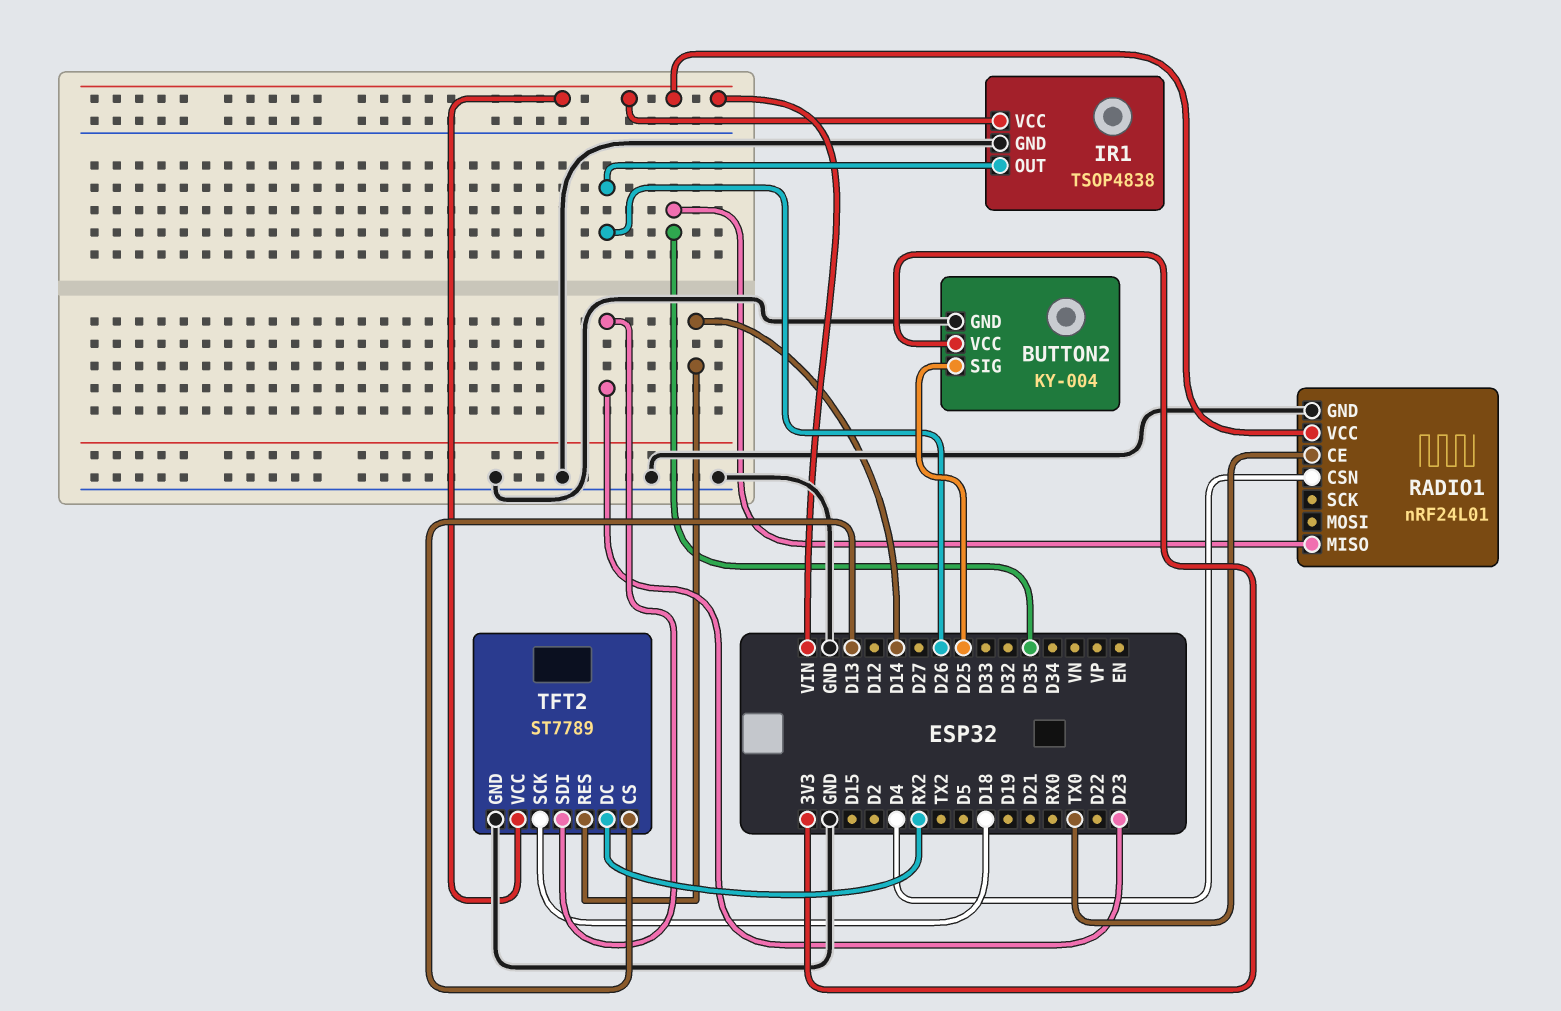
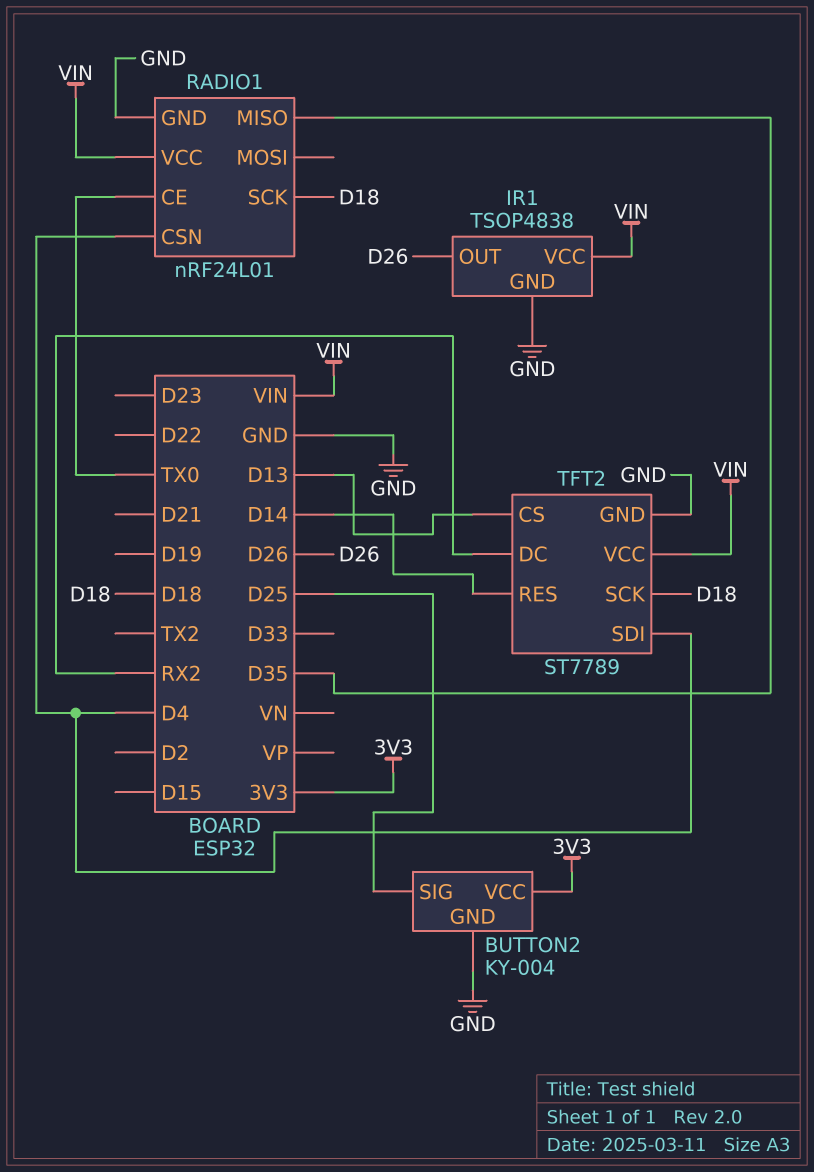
RADIO1 pin SCK: none -> D18
TFT2 pin SDI: D23 -> D4

